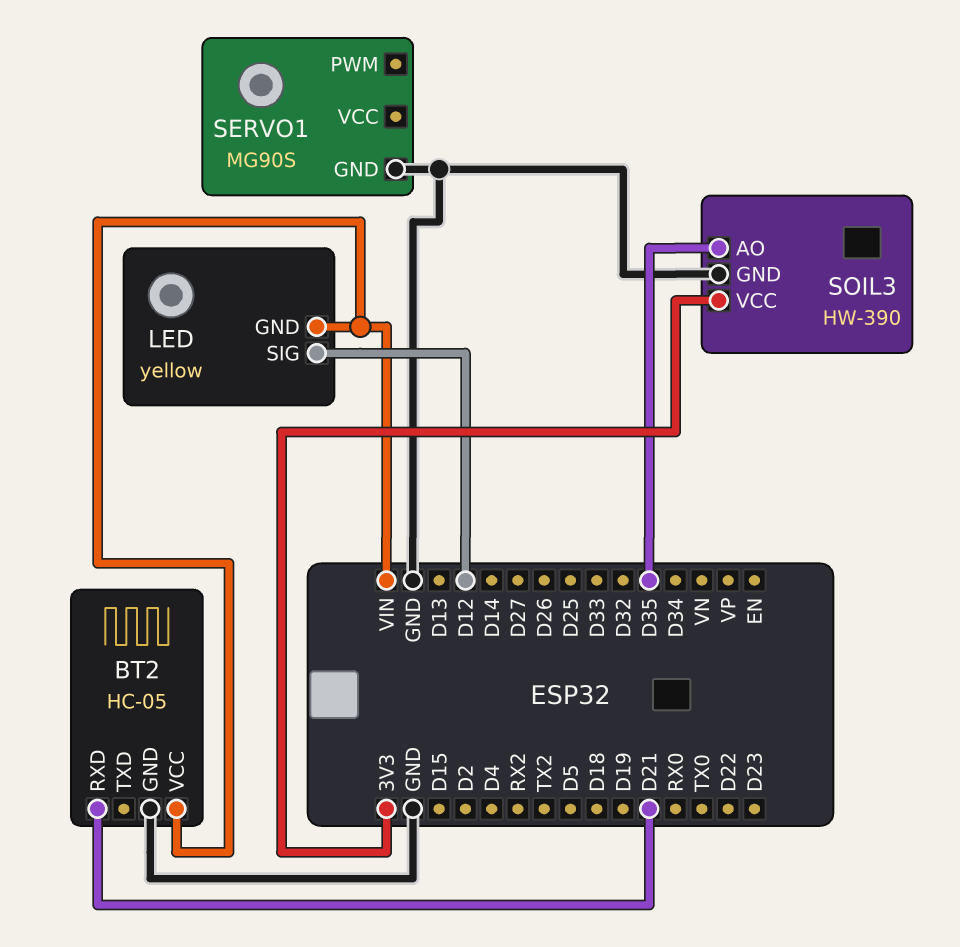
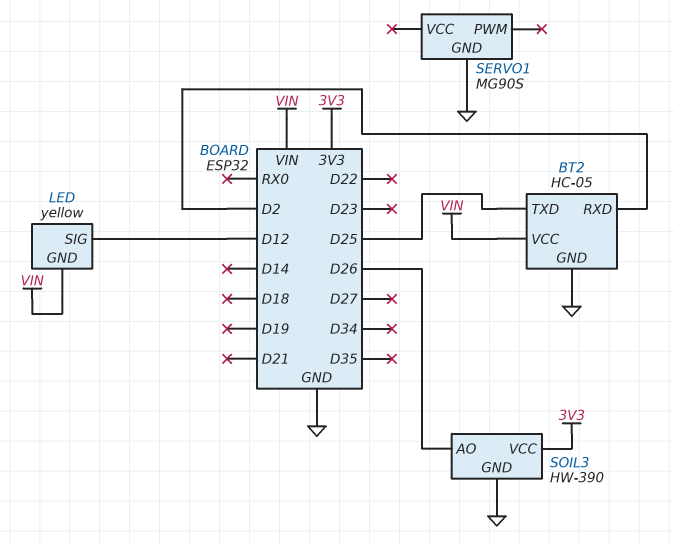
BT2 pin RXD: D21 -> D2
BT2 pin TXD: none -> D25
SOIL3 pin AO: D35 -> D26

